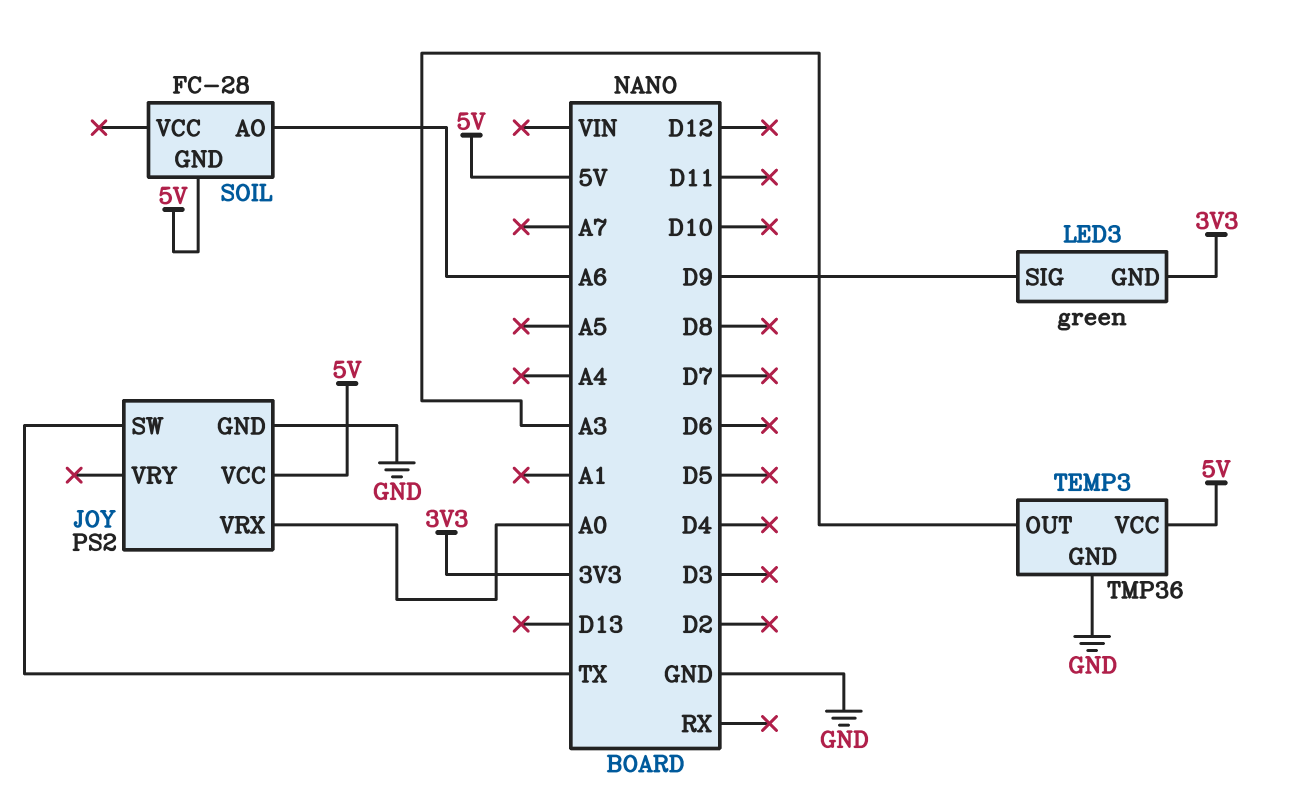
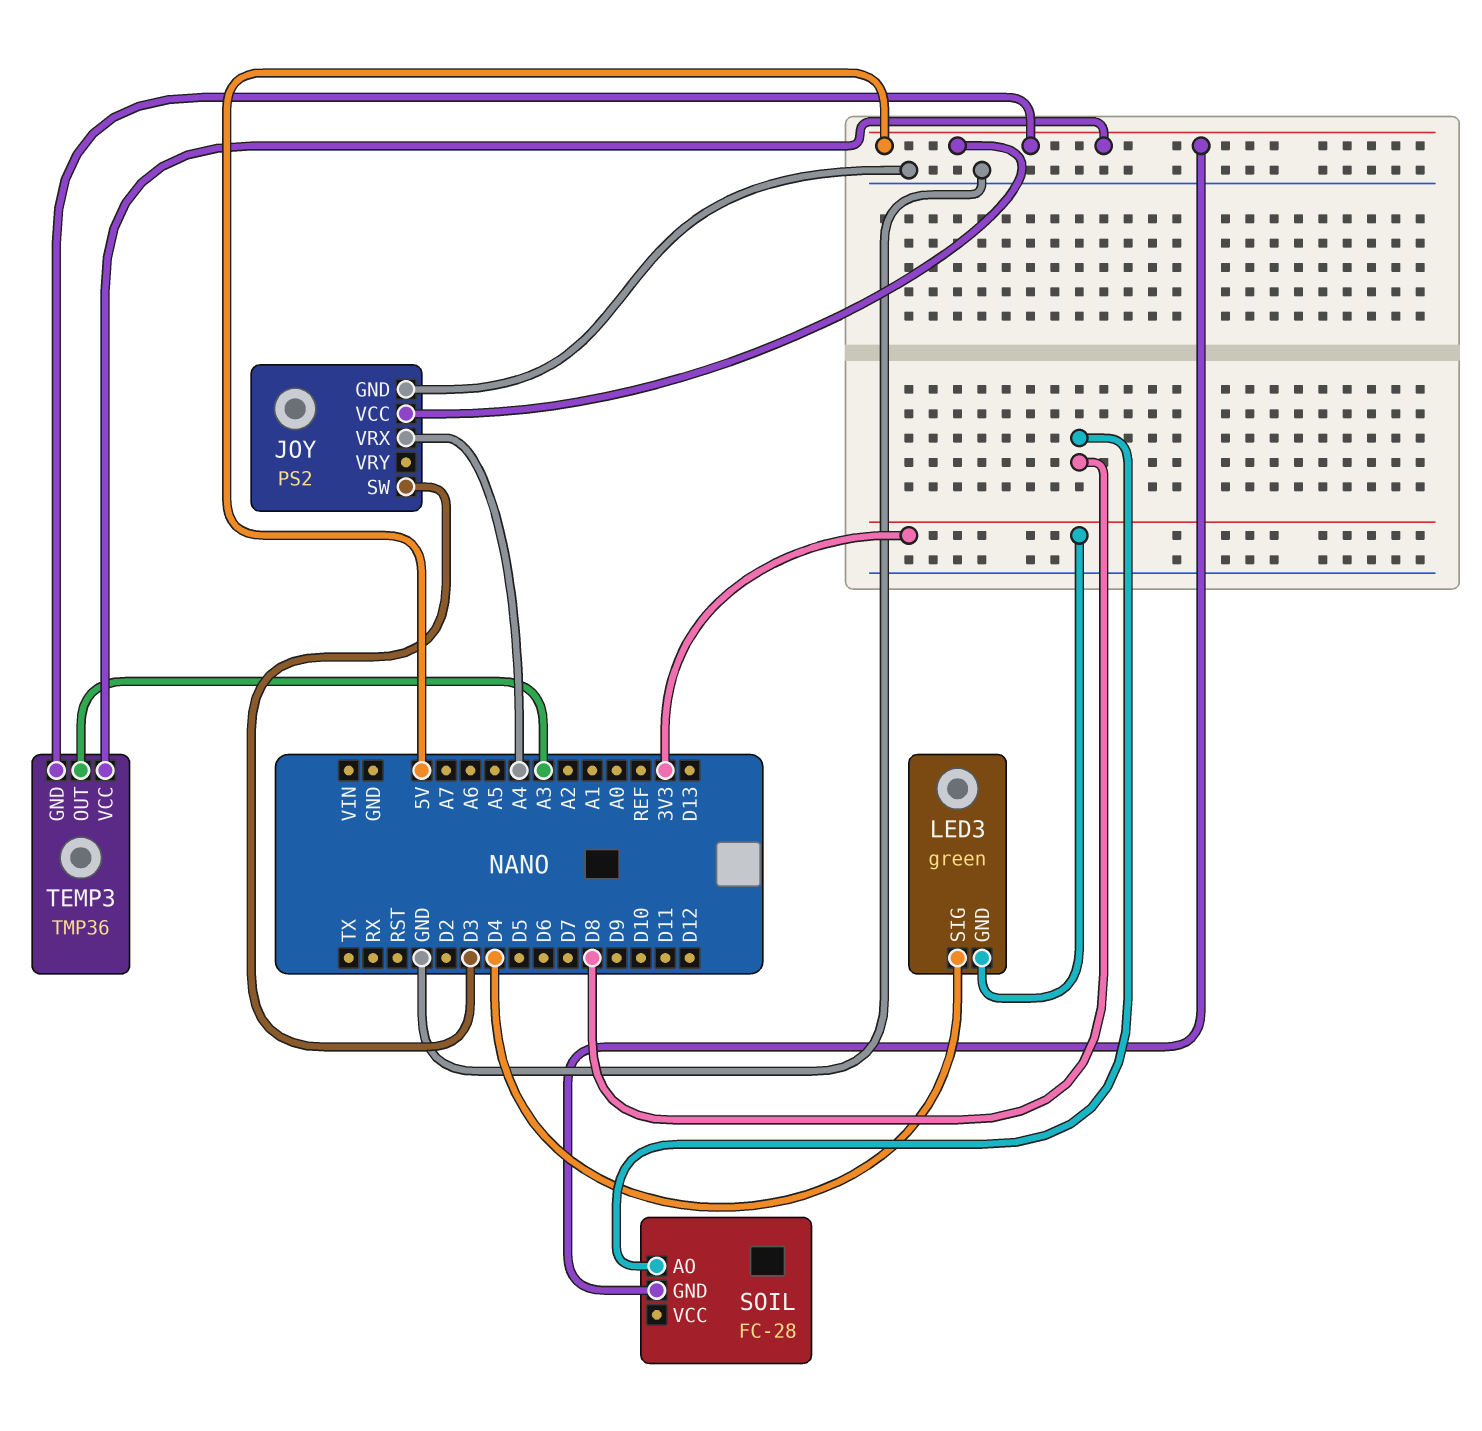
JOY pin SW: TX -> D3
JOY pin VRX: A0 -> A4
LED3 pin SIG: D9 -> D4
SOIL pin AO: A6 -> D8
TEMP3 pin GND: GND -> 5V

